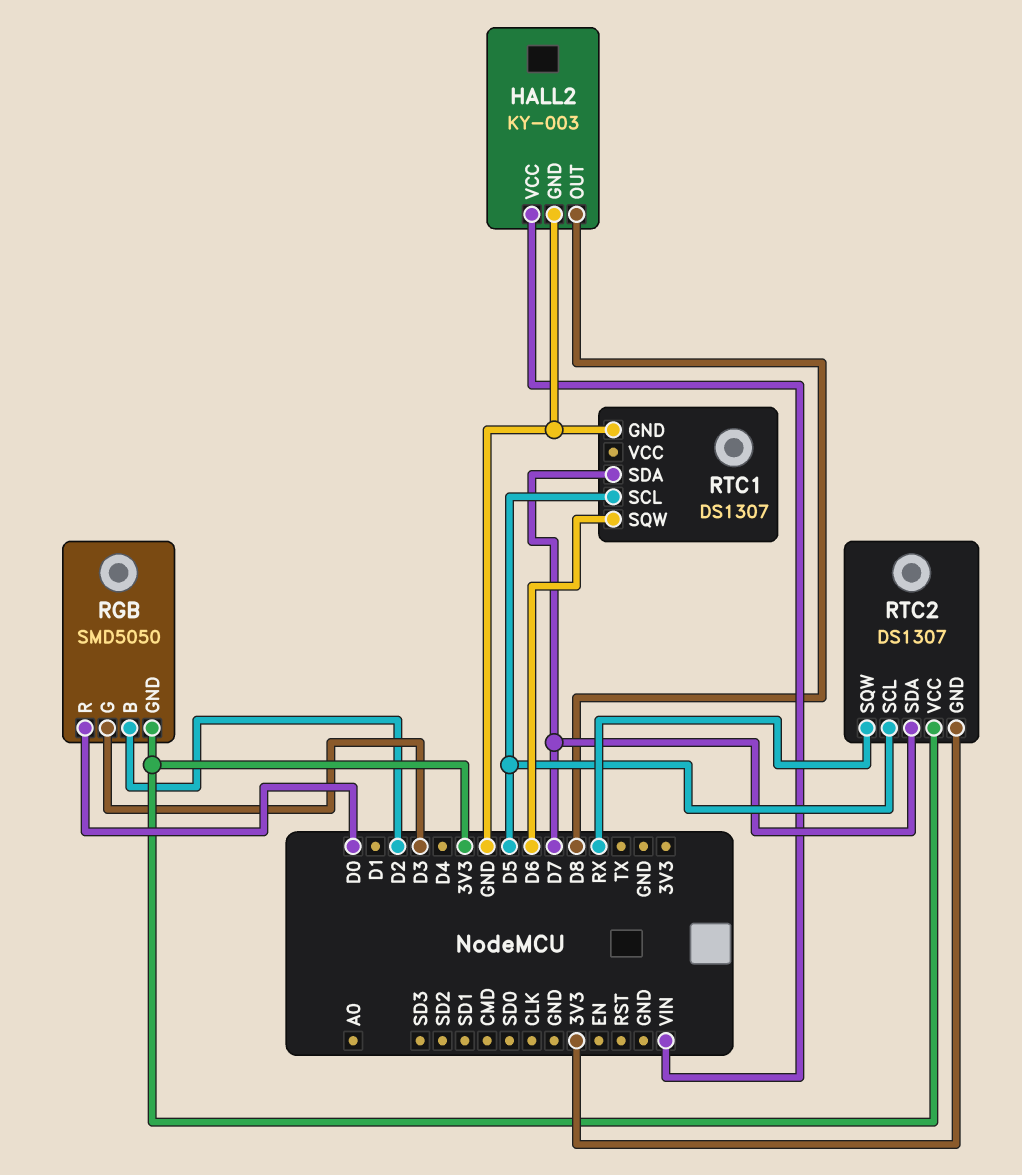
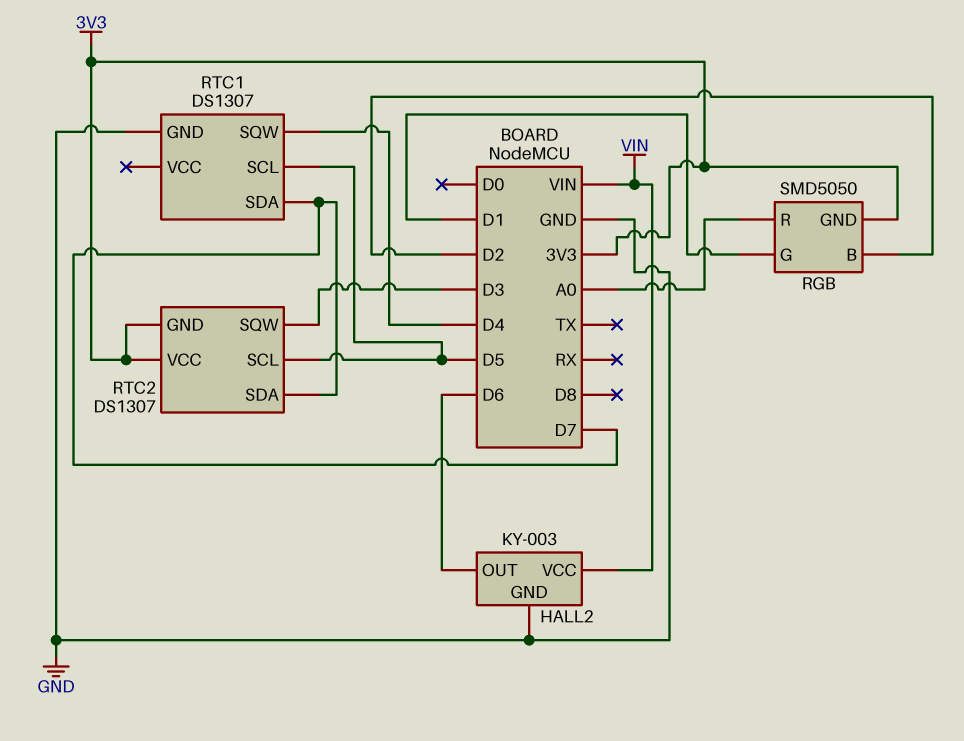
HALL2 pin OUT: D8 -> D6
RGB pin G: D3 -> D1
RGB pin R: D0 -> A0
RTC1 pin SQW: D6 -> D4
RTC2 pin SQW: RX -> D3

